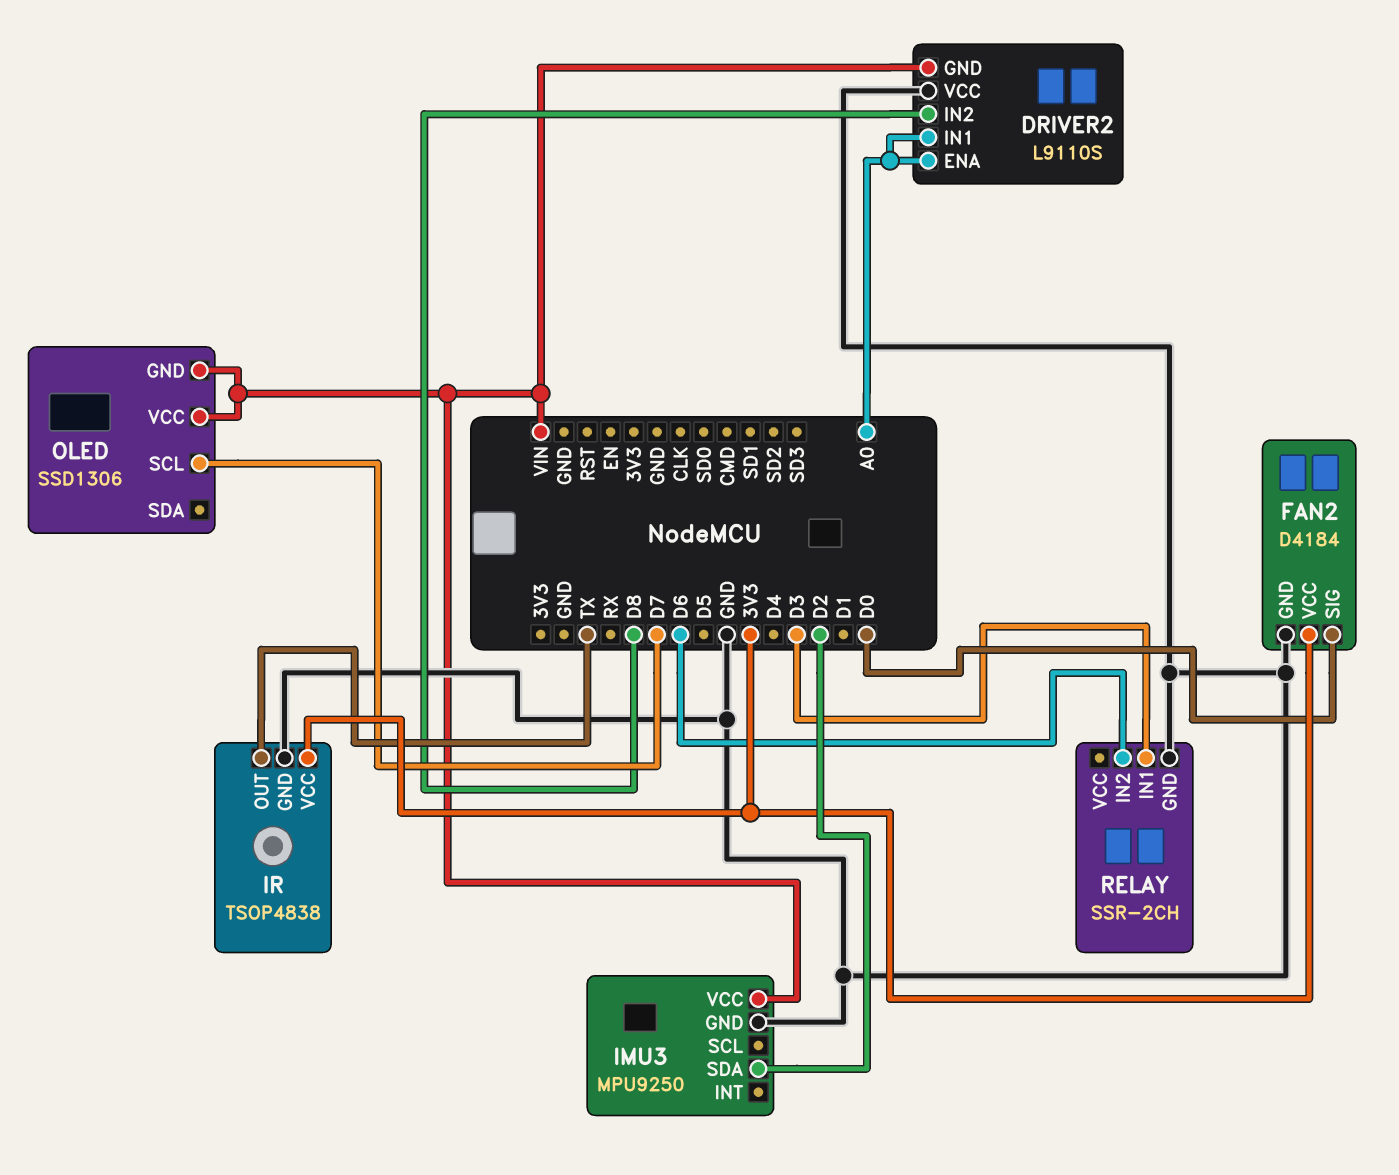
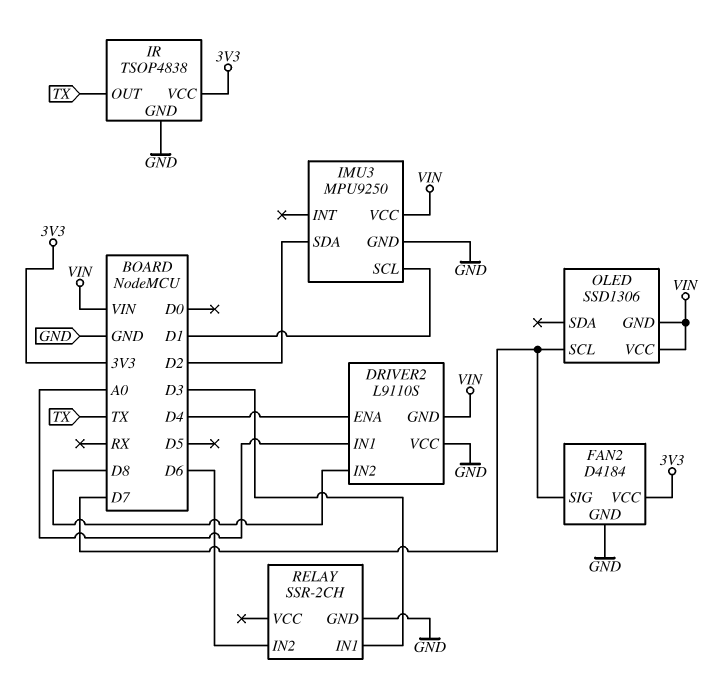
DRIVER2 pin ENA: A0 -> D4
FAN2 pin SIG: D0 -> D7
IMU3 pin SCL: none -> D1

